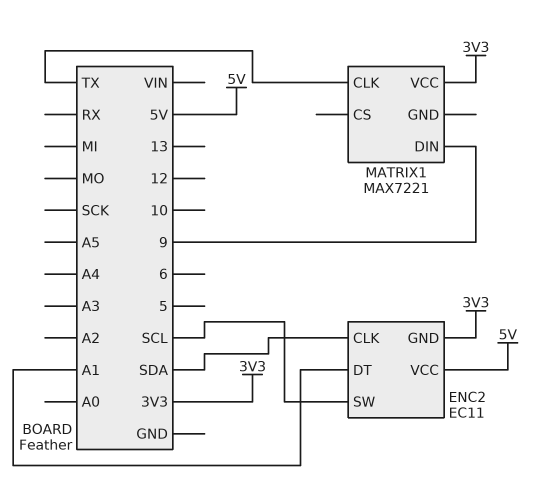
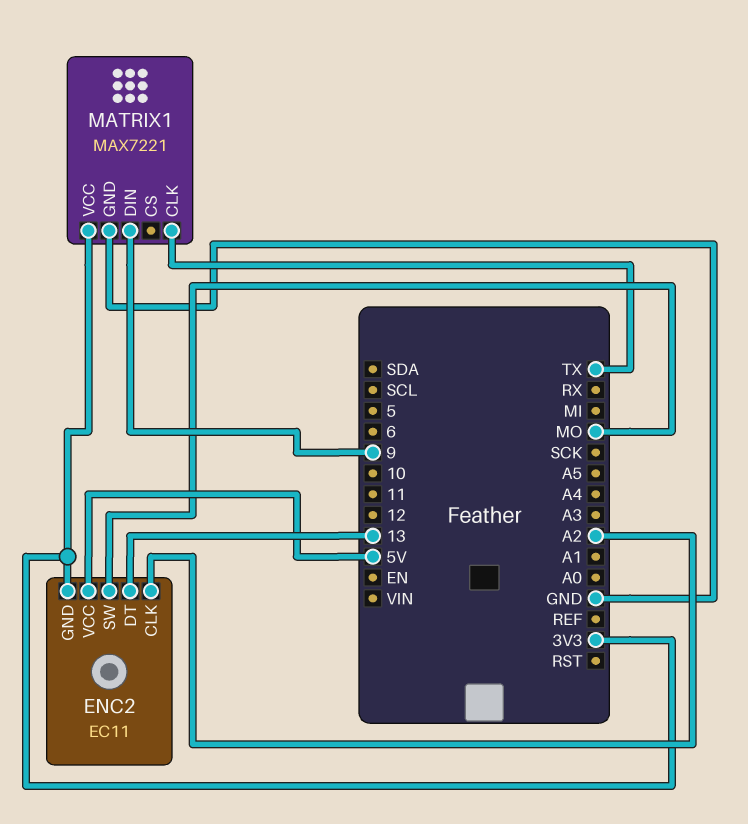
ENC2 pin CLK: SDA -> A2
ENC2 pin DT: A1 -> 13
ENC2 pin SW: SCL -> MO
MATRIX1 pin GND: none -> GND

